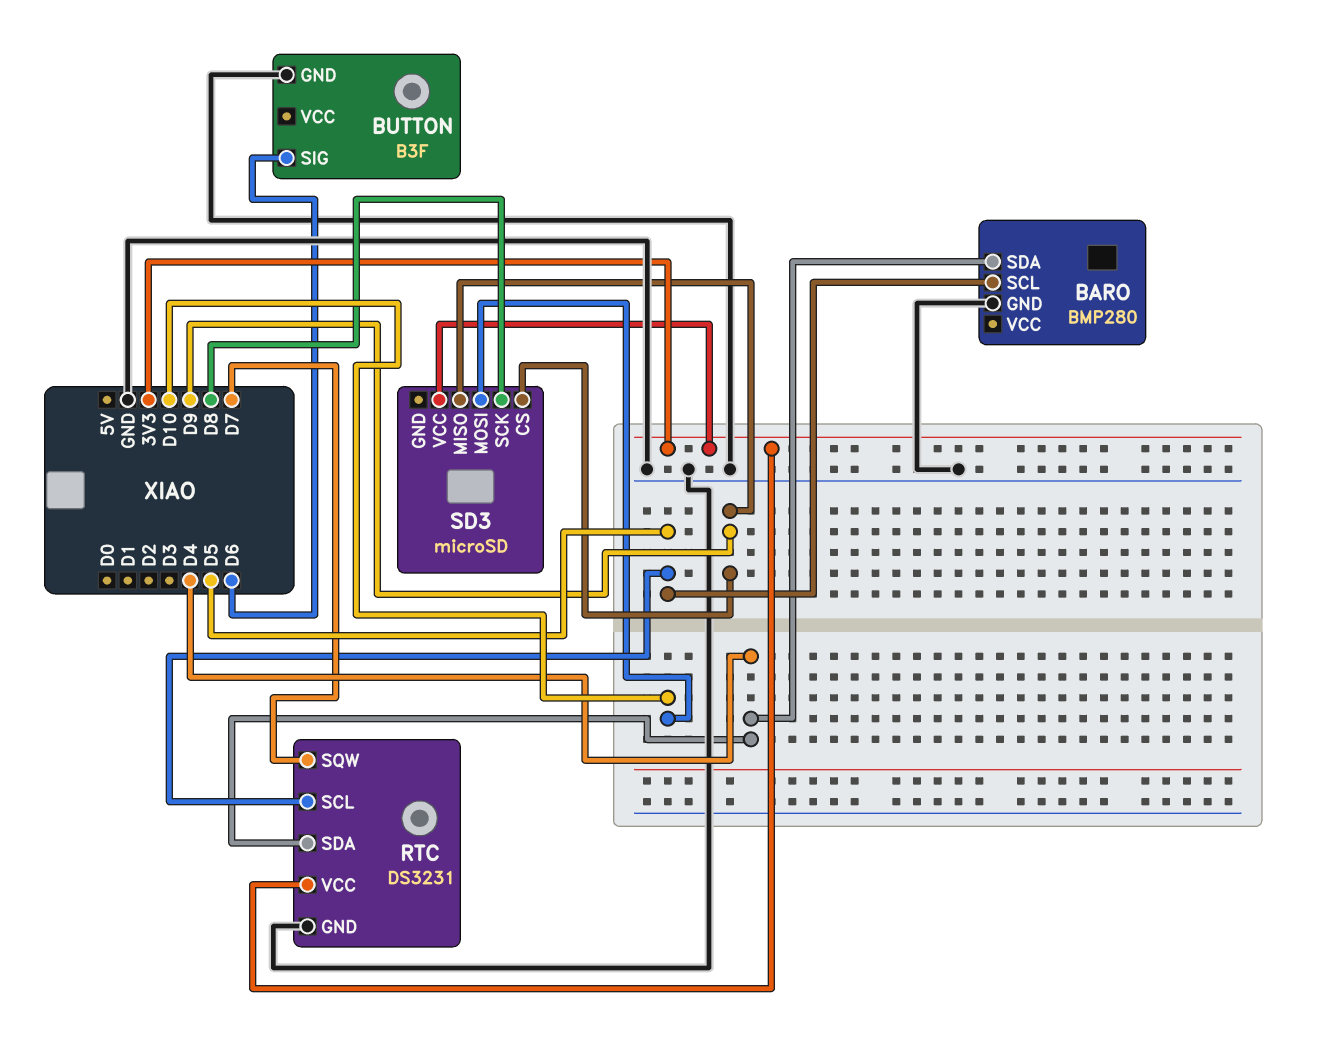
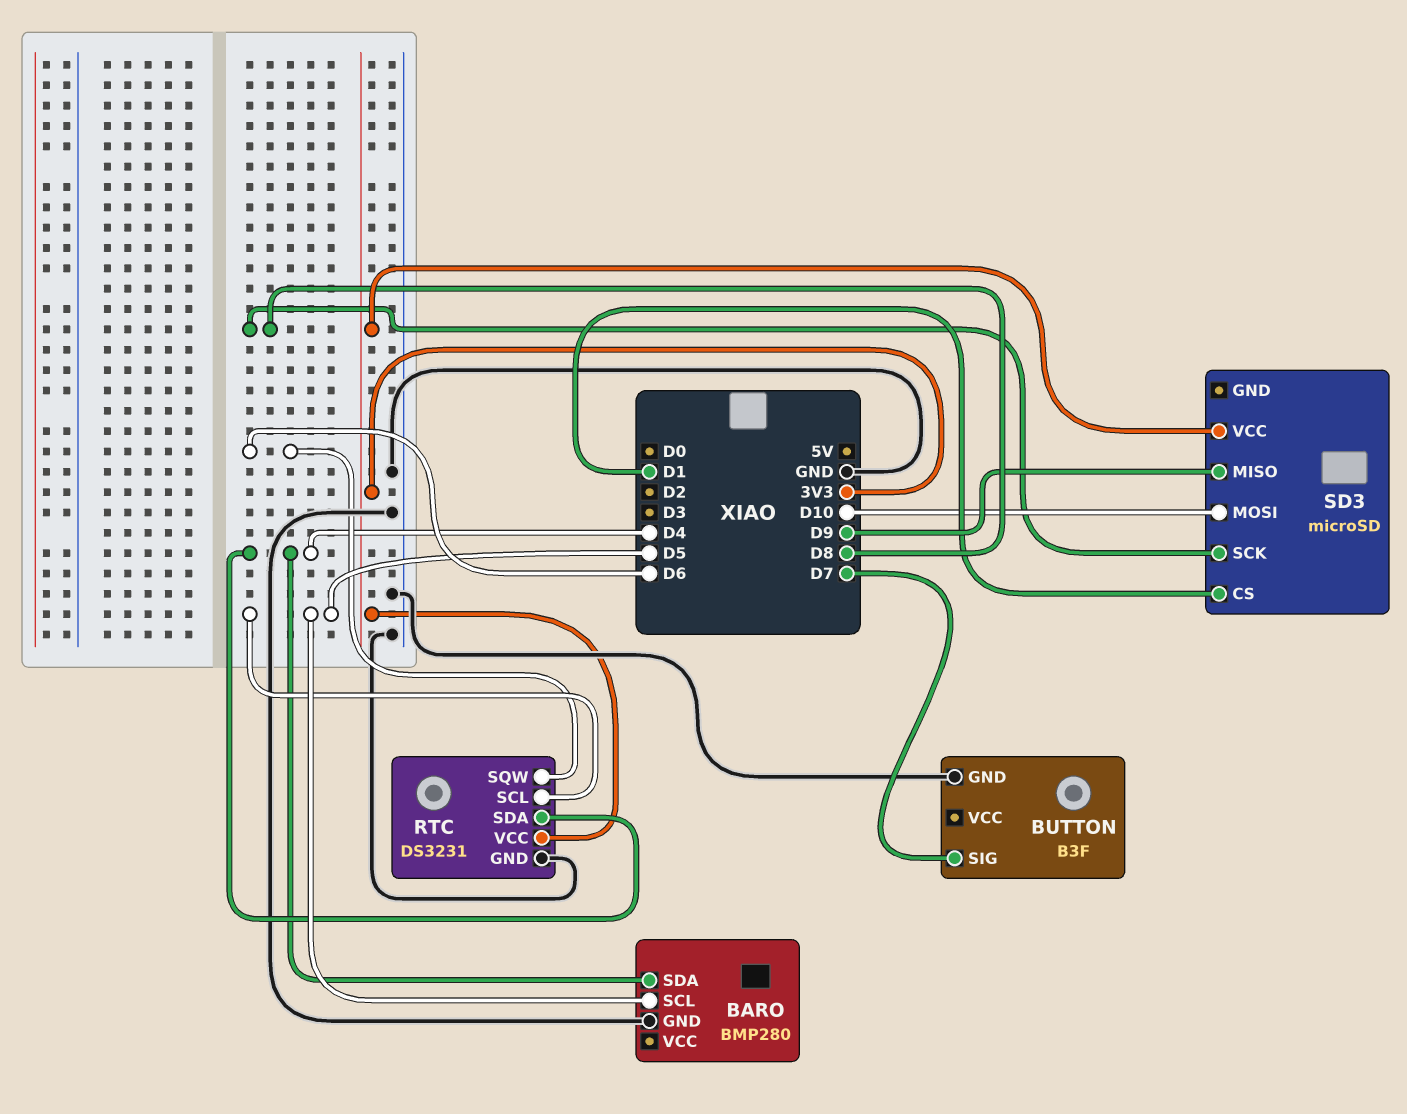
BUTTON pin SIG: D6 -> D7
RTC pin SQW: D7 -> D6
SD3 pin CS: D9 -> D1

